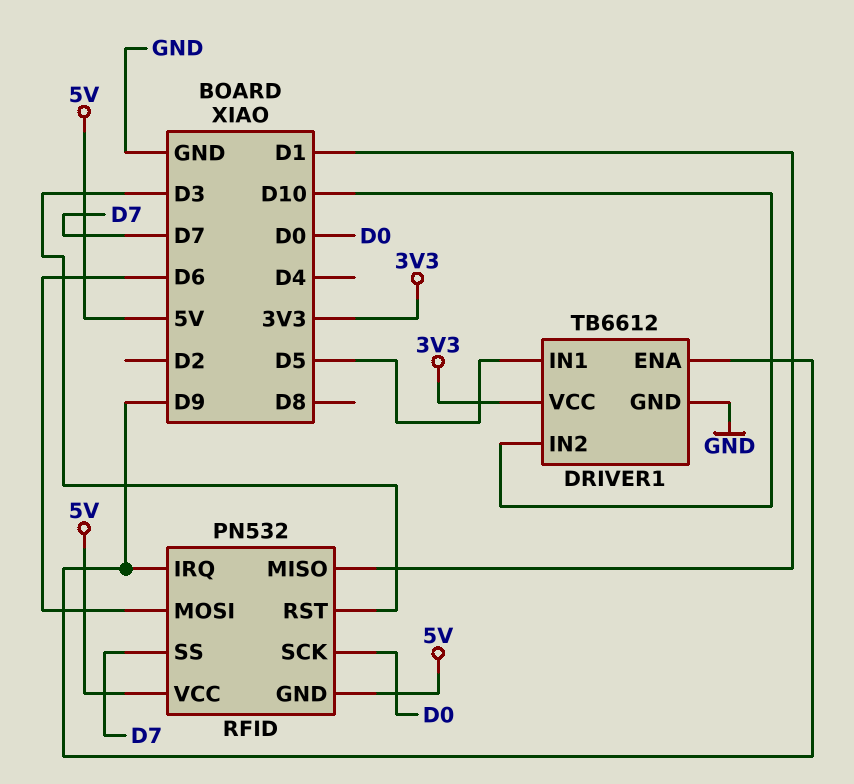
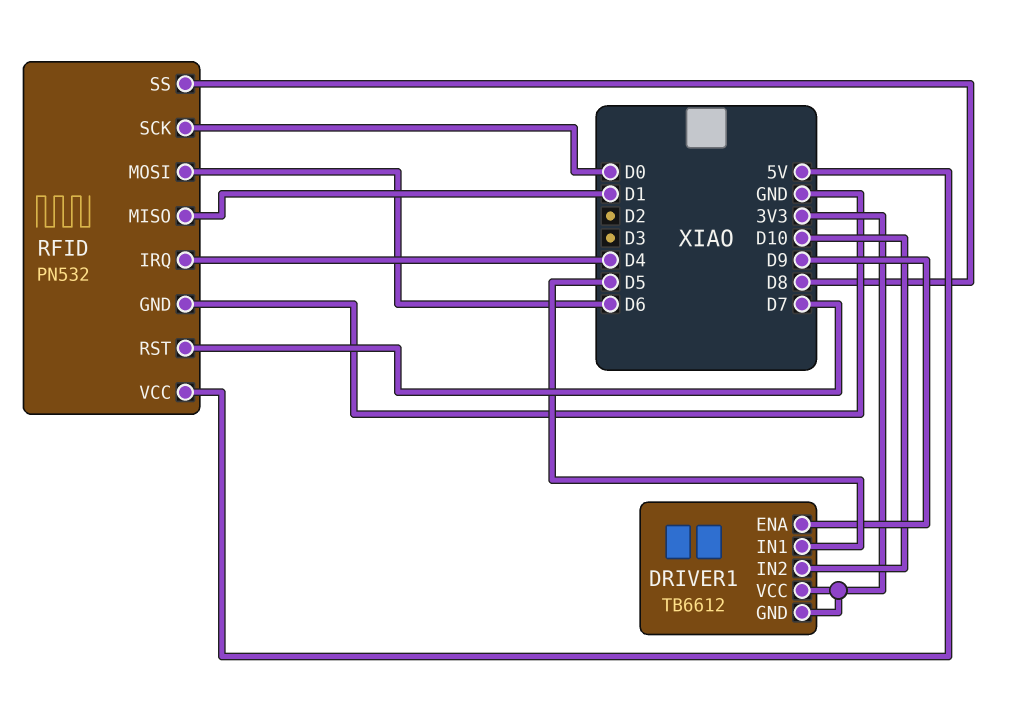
DRIVER1 pin GND: GND -> 3V3
RFID pin GND: 5V -> GND
RFID pin IRQ: D9 -> D4
RFID pin RST: D3 -> D7
RFID pin SS: D7 -> D8

